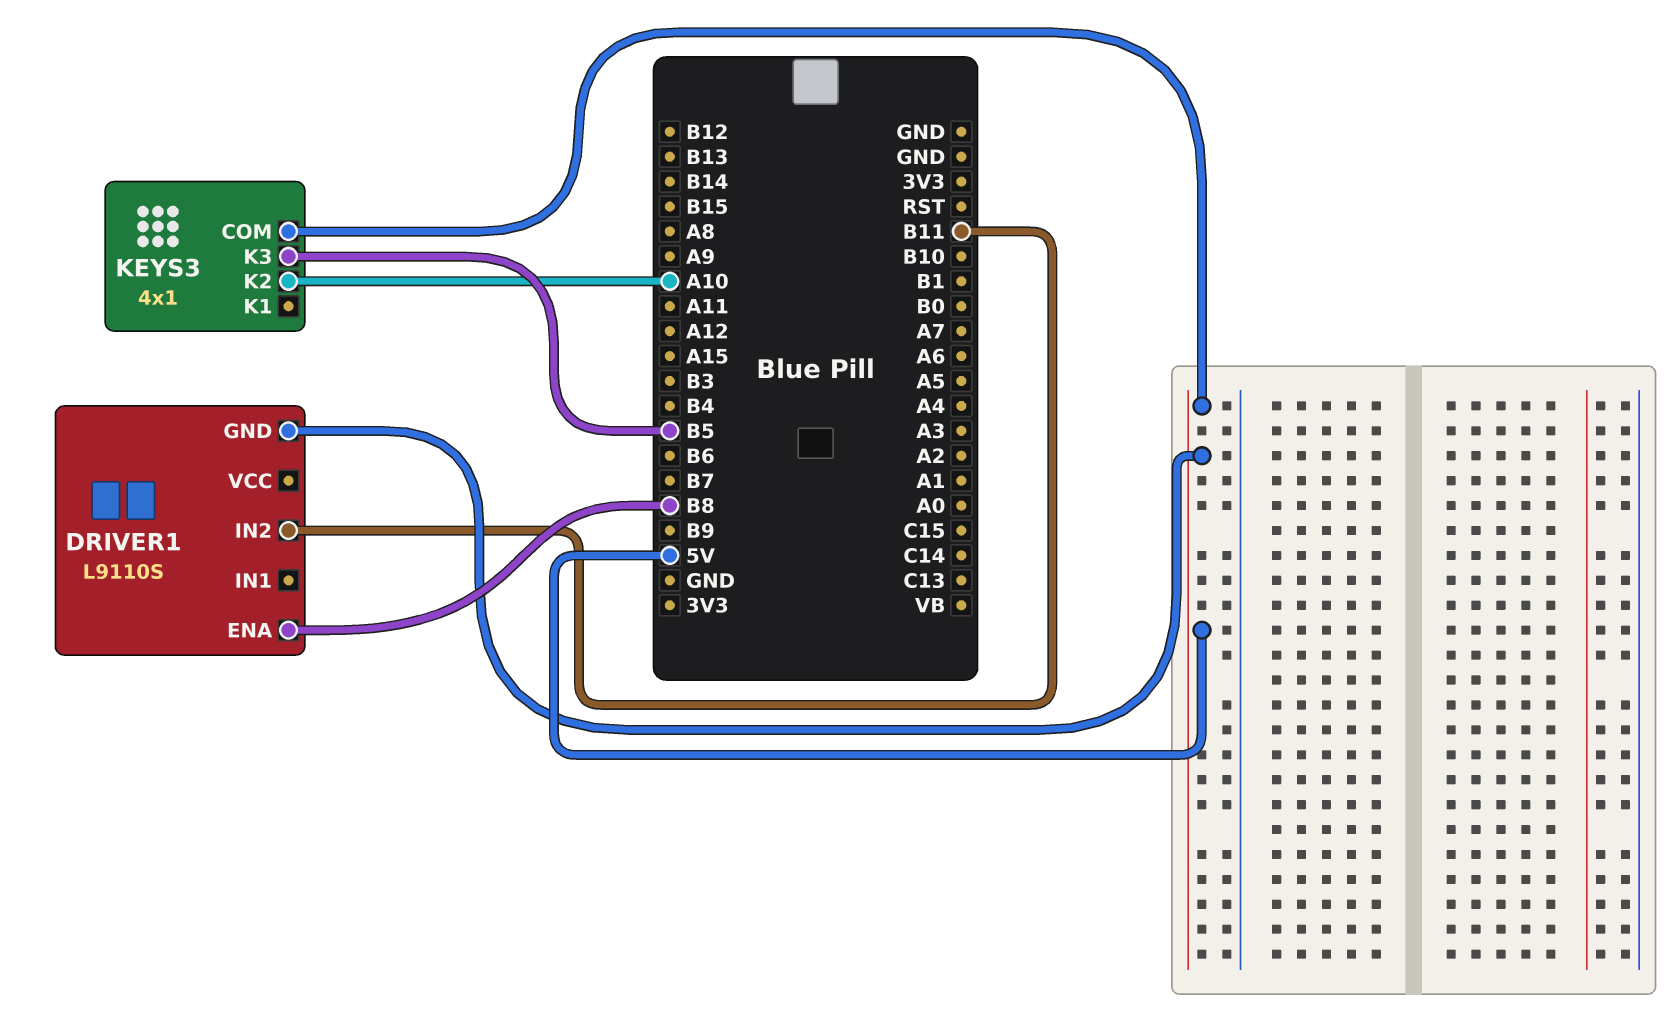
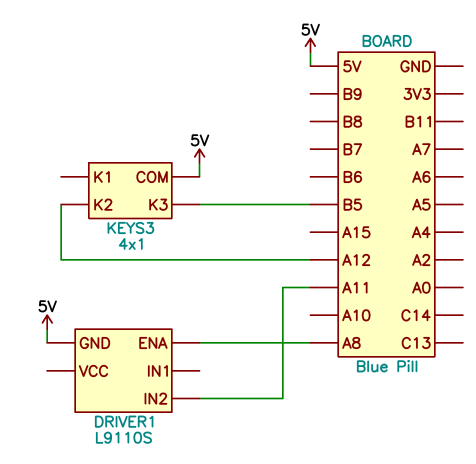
DRIVER1 pin ENA: B8 -> A8
DRIVER1 pin IN2: B11 -> A11
KEYS3 pin K2: A10 -> A12

